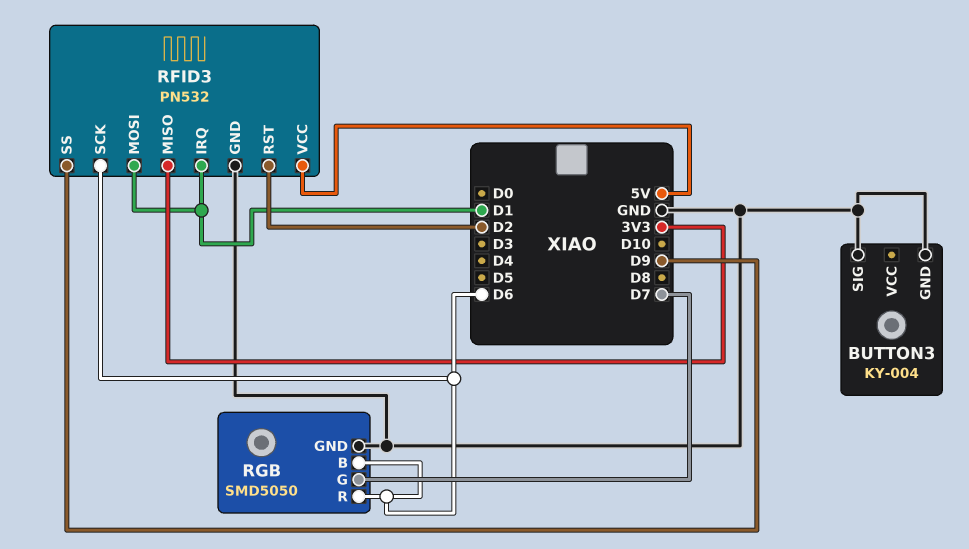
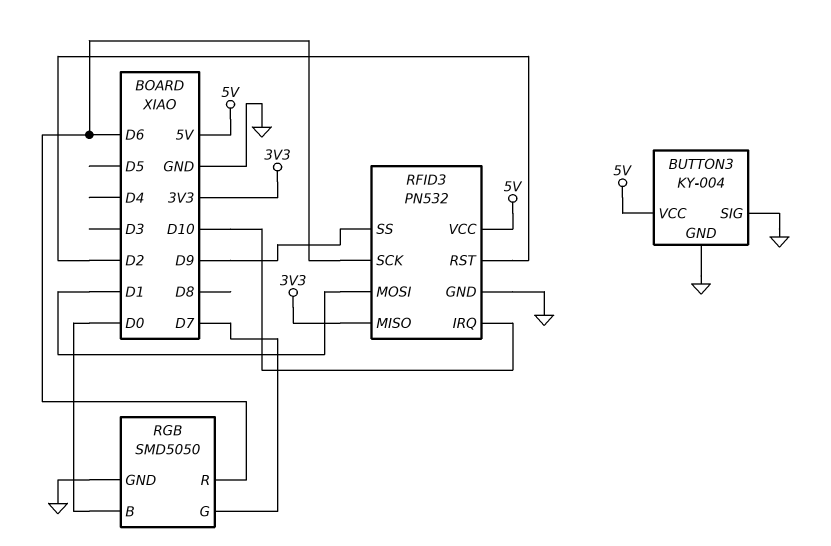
BUTTON3 pin VCC: none -> 5V
RFID3 pin IRQ: D1 -> D10
RGB pin B: D6 -> D0

